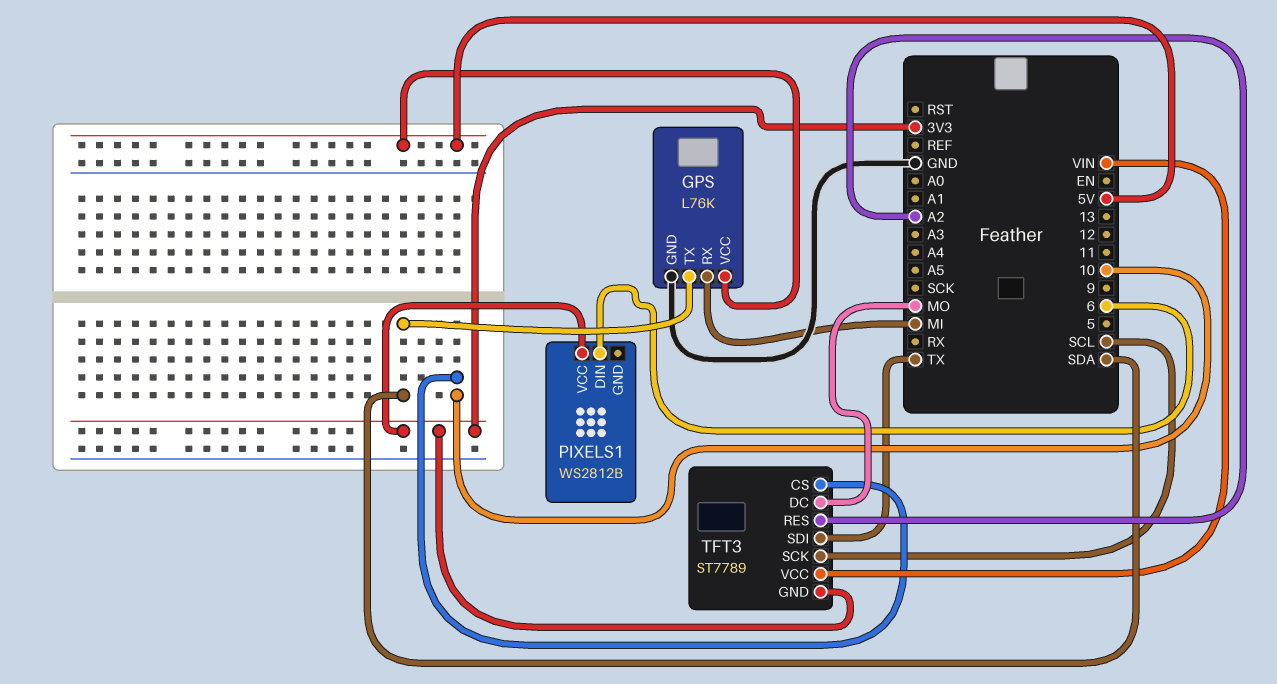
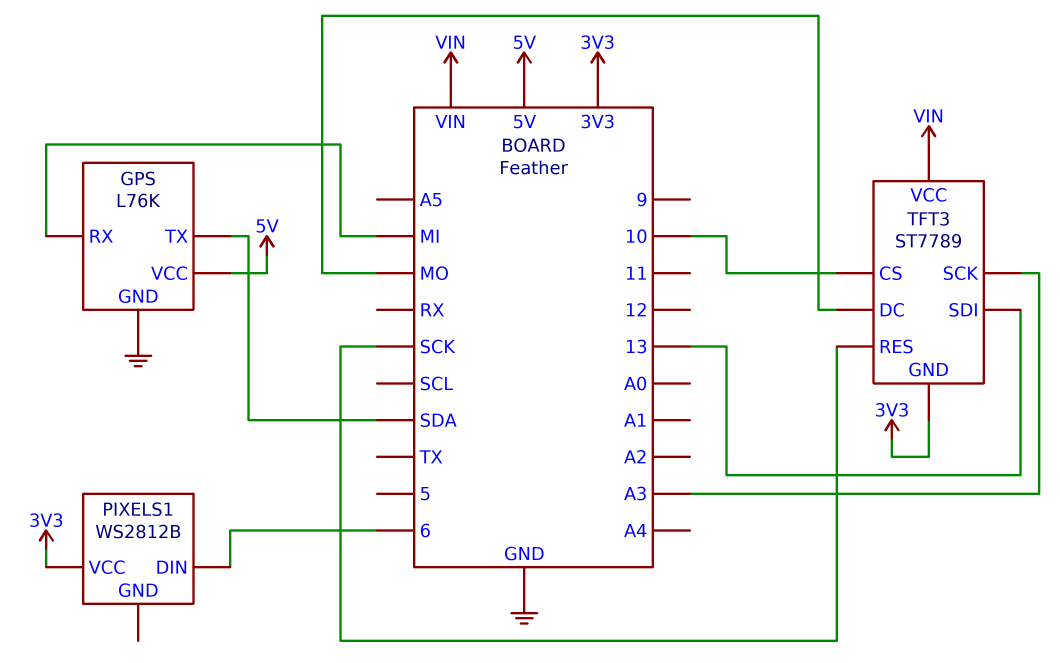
TFT3 pin RES: A2 -> SCK
TFT3 pin SCK: SCL -> A3
TFT3 pin SDI: TX -> 13

